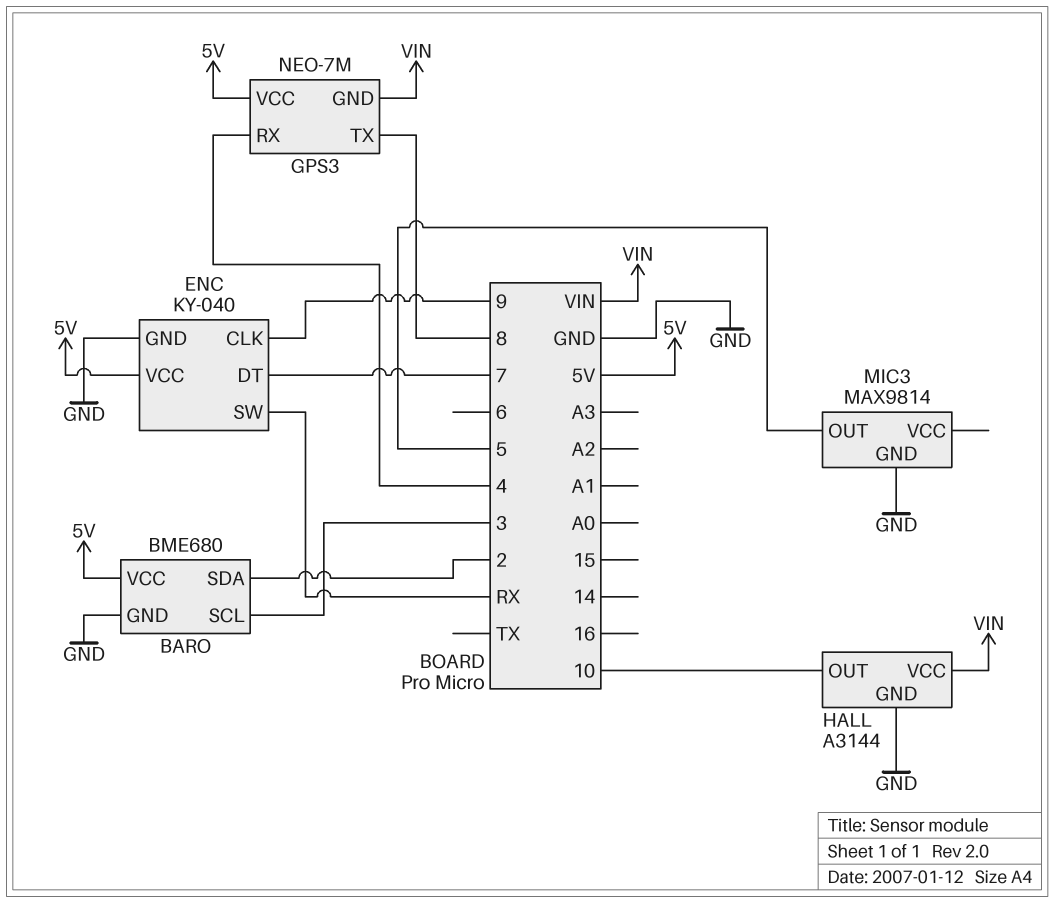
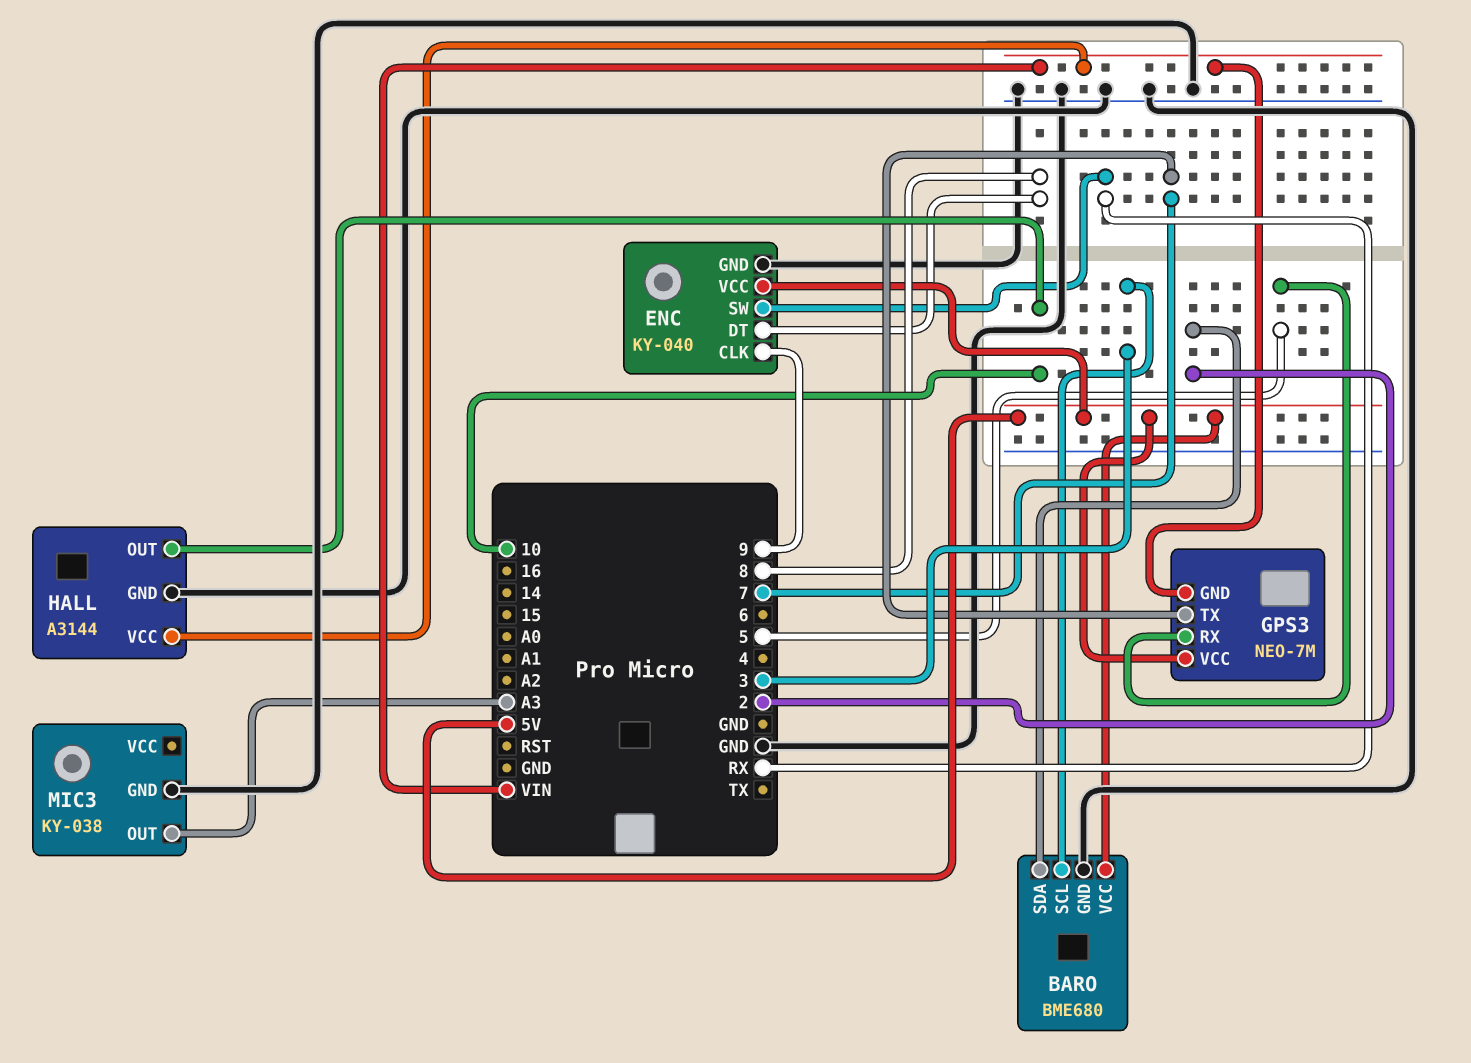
ENC pin DT: 7 -> 8
GPS3 pin RX: 4 -> 5
GPS3 pin TX: 8 -> 7
MIC3: MAX9814 -> KY-038
MIC3 pin OUT: 5 -> A3

